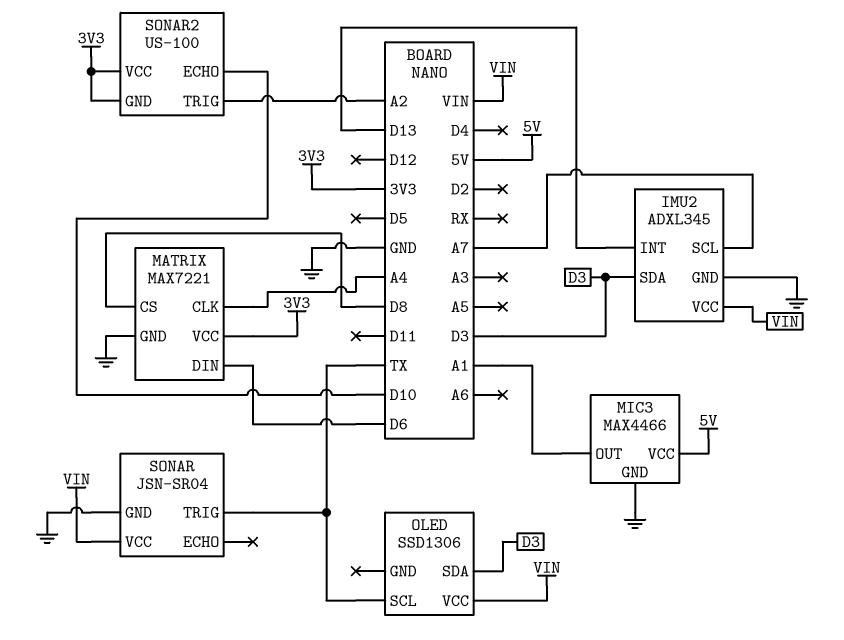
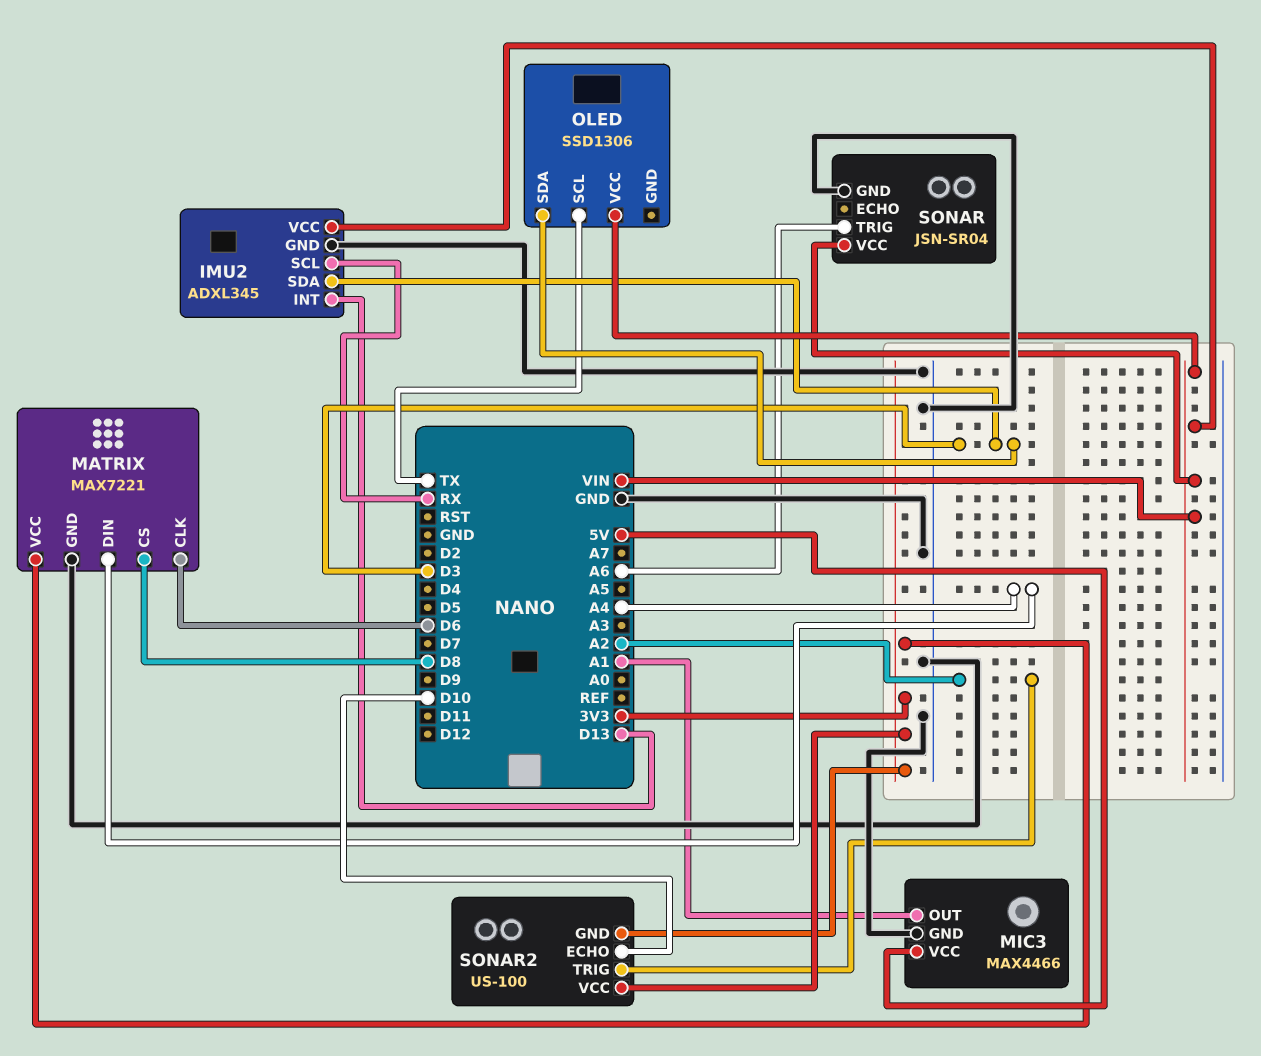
IMU2 pin SCL: A7 -> RX
MATRIX pin CLK: A4 -> D6
MATRIX pin DIN: D6 -> A4
SONAR pin TRIG: TX -> A6

